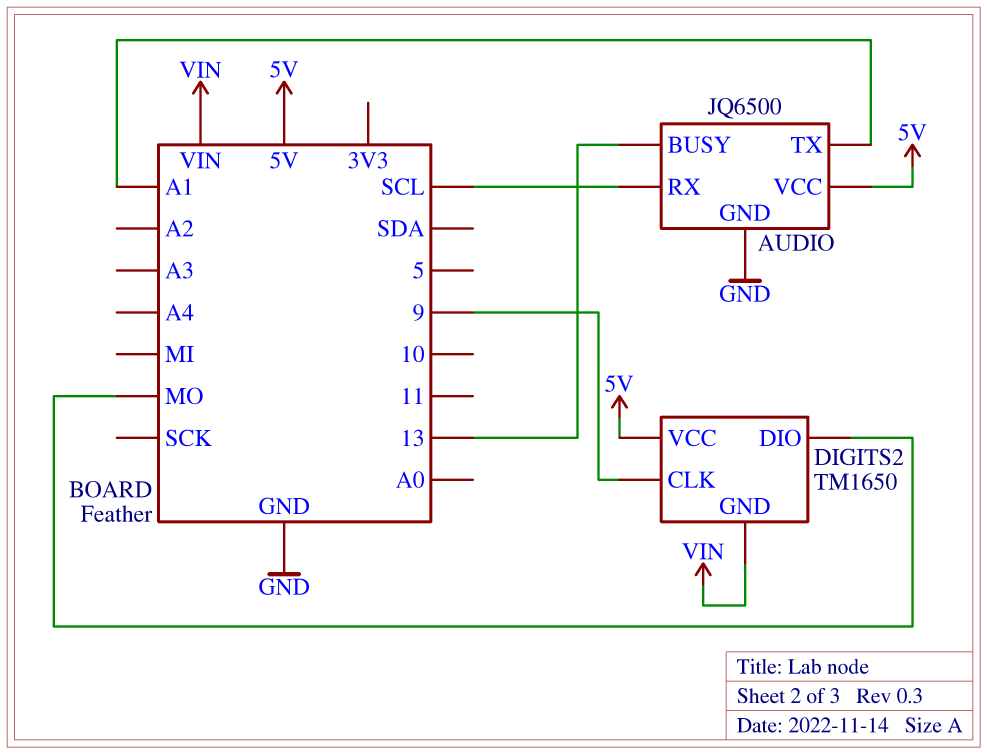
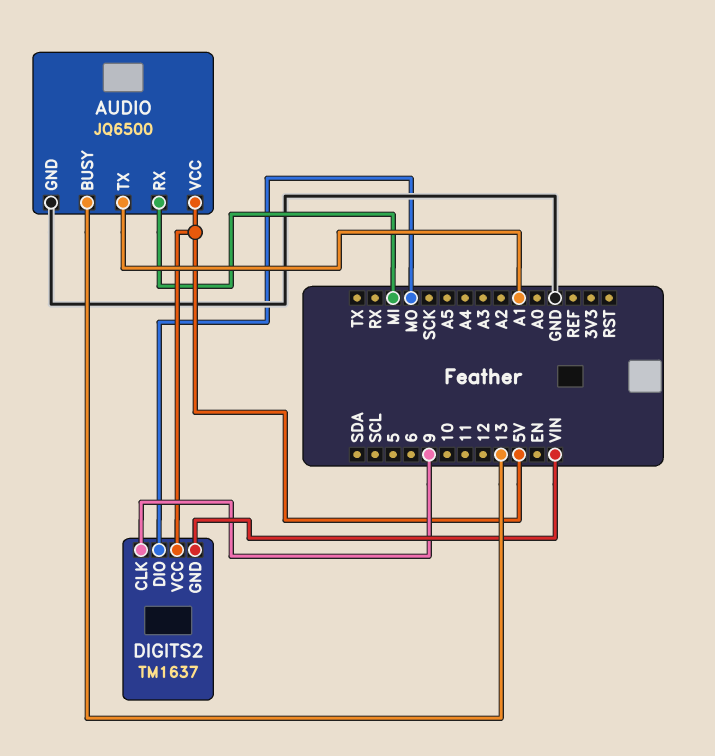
AUDIO pin RX: SCL -> MI
DIGITS2: TM1650 -> TM1637

